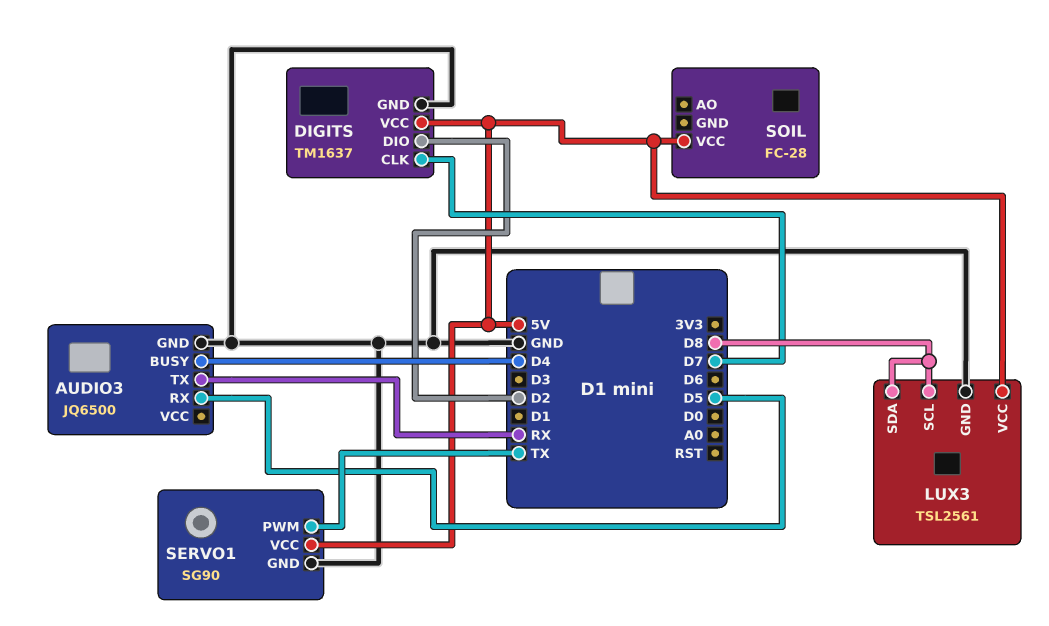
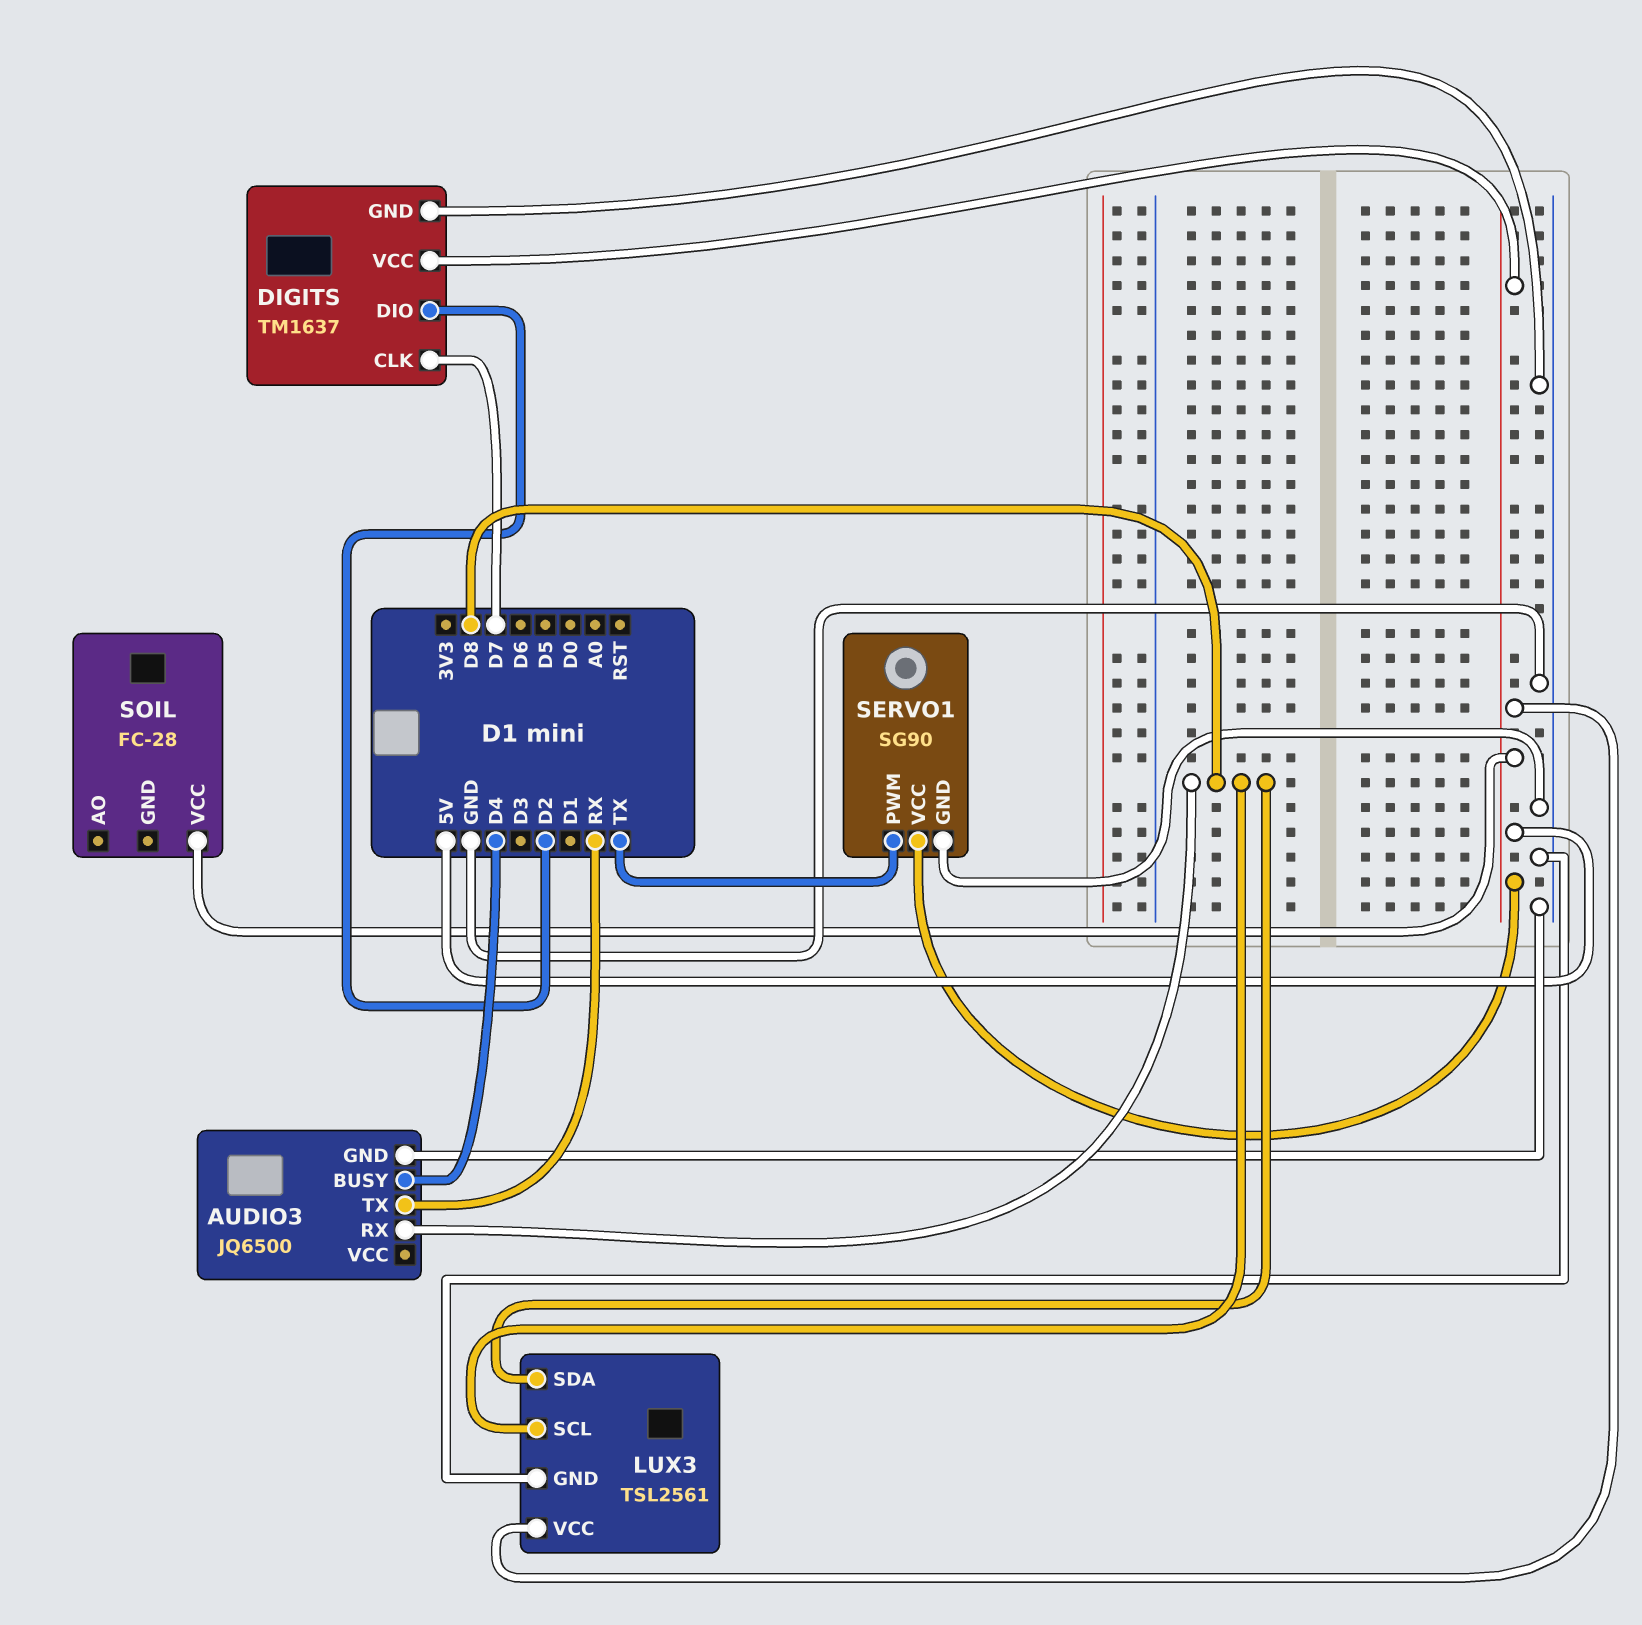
AUDIO3 pin RX: D5 -> D8

